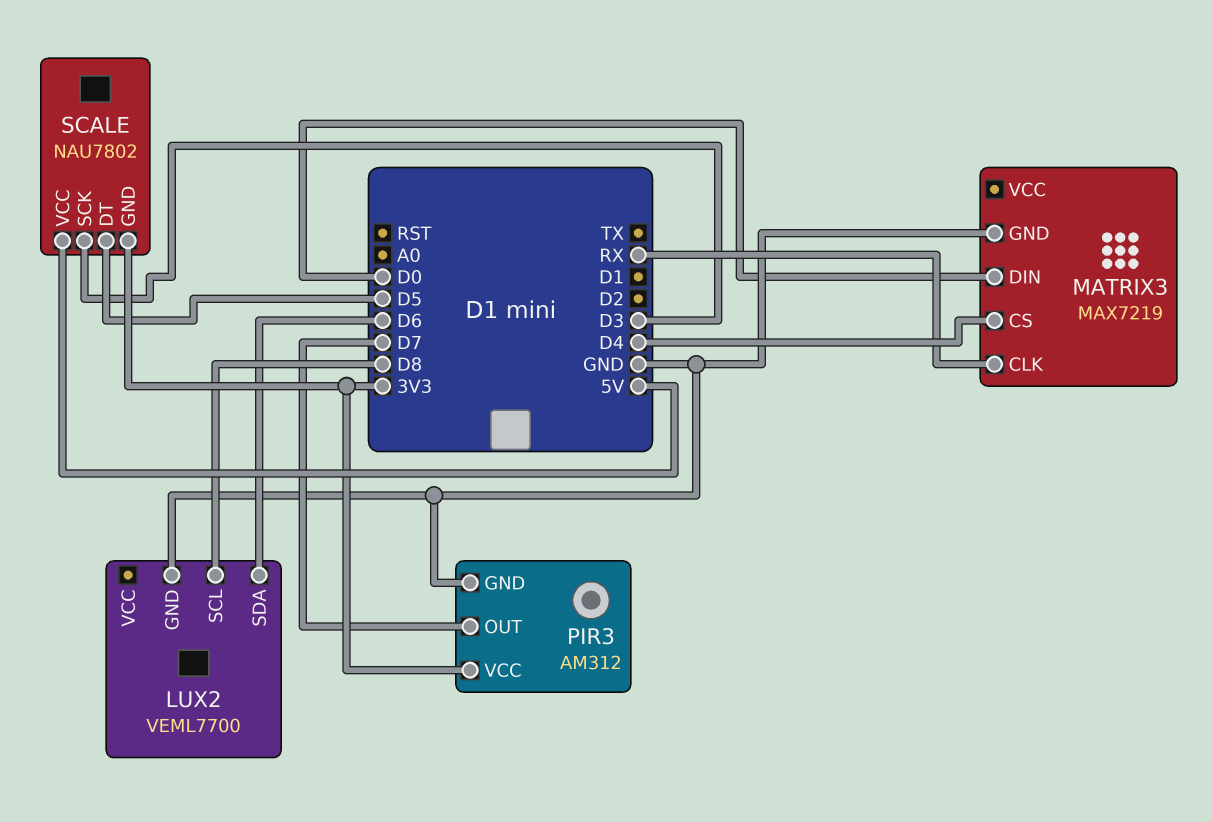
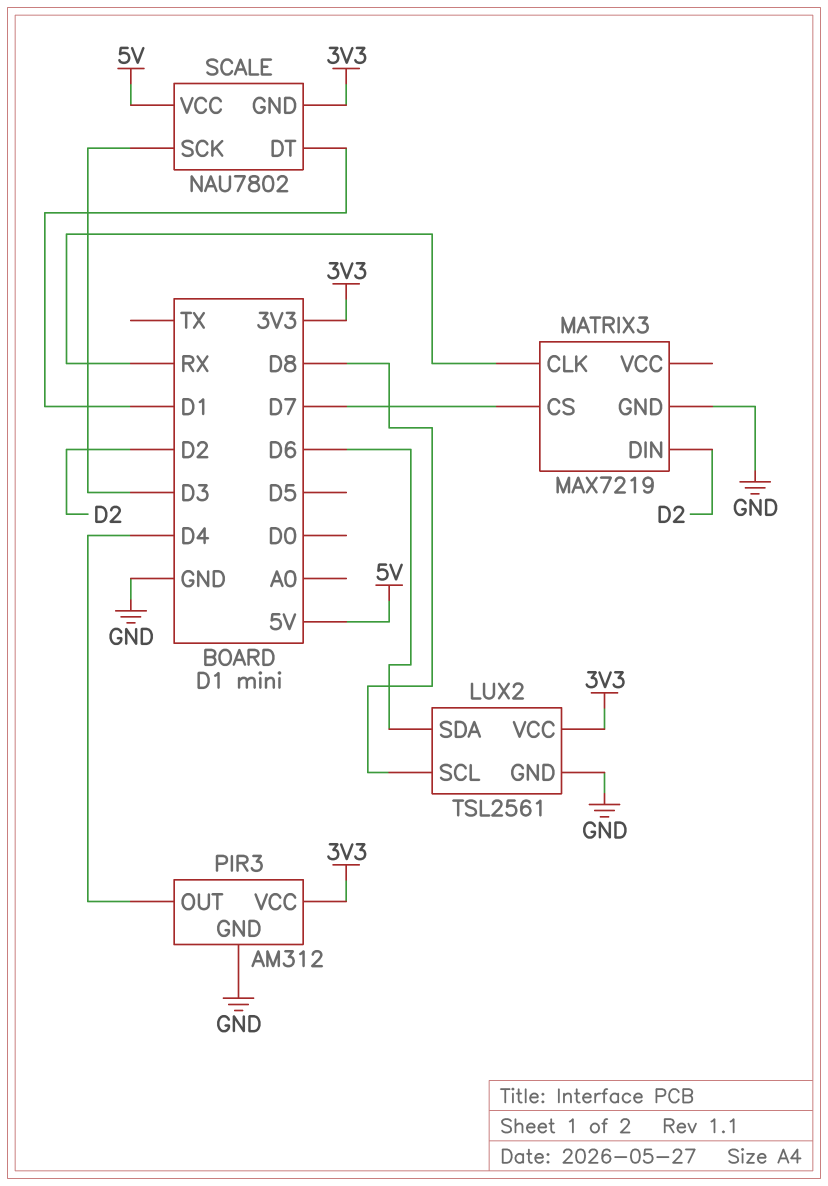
LUX2: VEML7700 -> TSL2561
LUX2 pin VCC: none -> 3V3
MATRIX3 pin CS: D4 -> D7
MATRIX3 pin DIN: D0 -> D2
PIR3 pin OUT: D7 -> D4
SCALE pin DT: D5 -> D1

